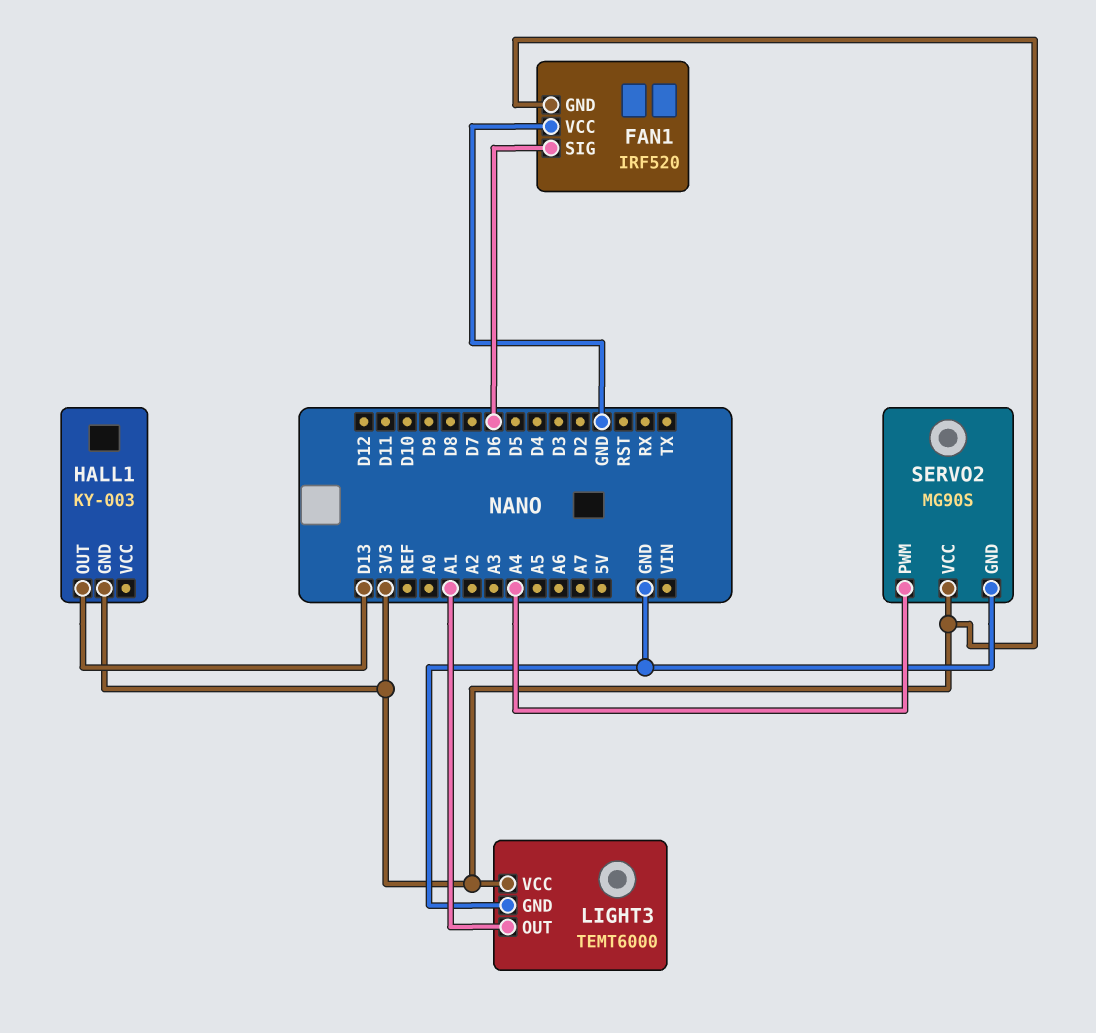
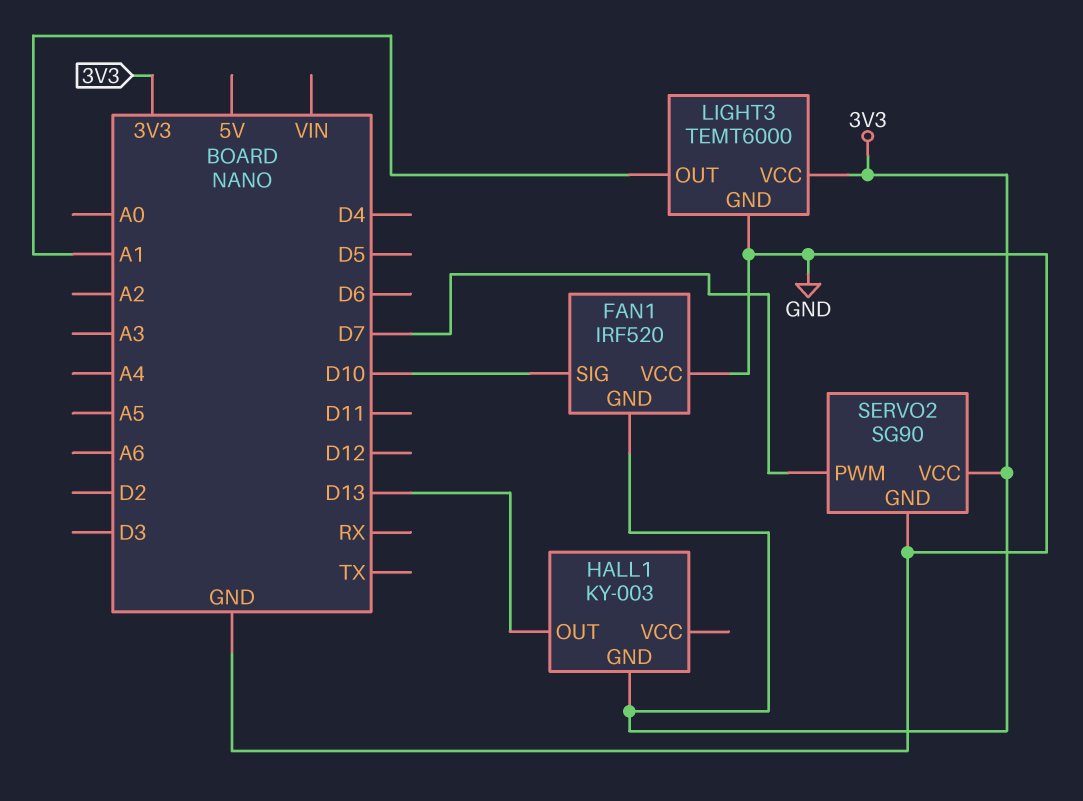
FAN1 pin SIG: D6 -> D10
SERVO2: MG90S -> SG90
SERVO2 pin PWM: A4 -> D7

